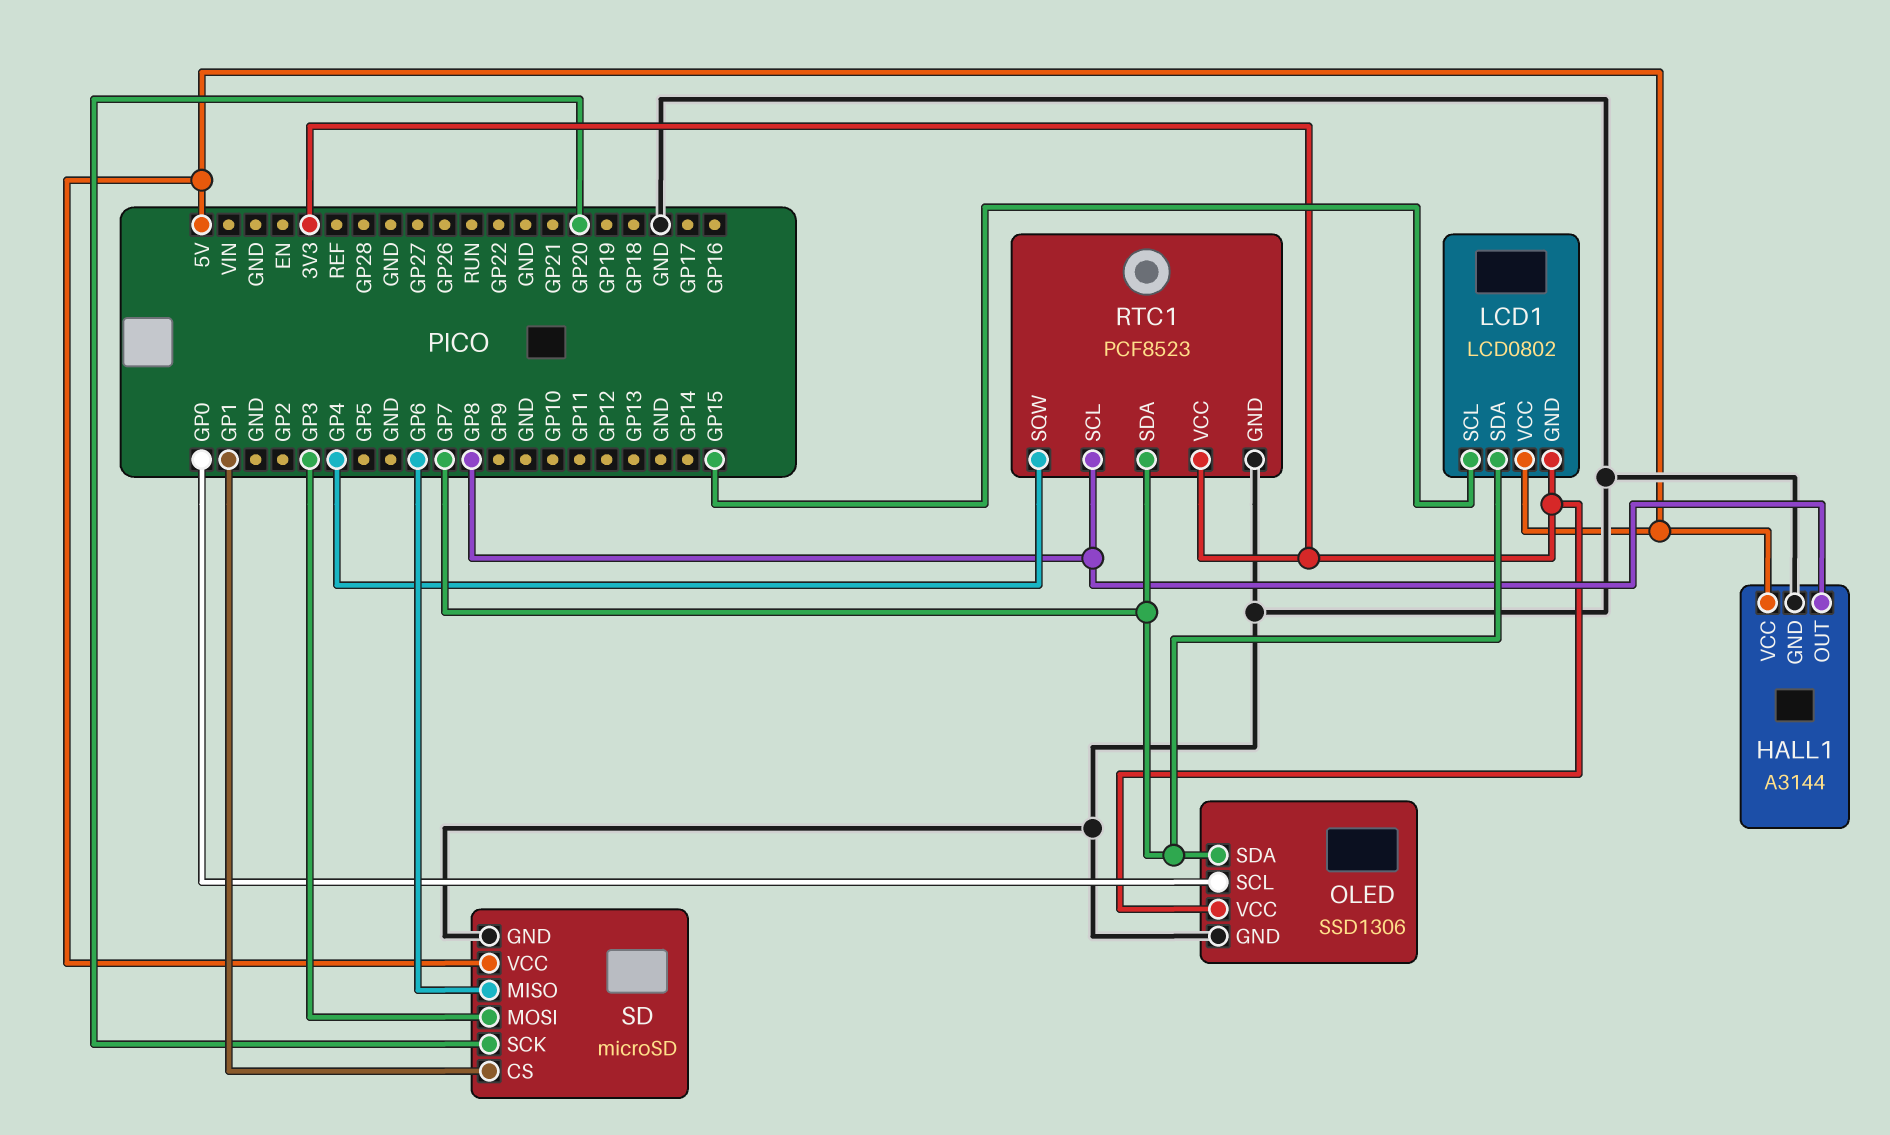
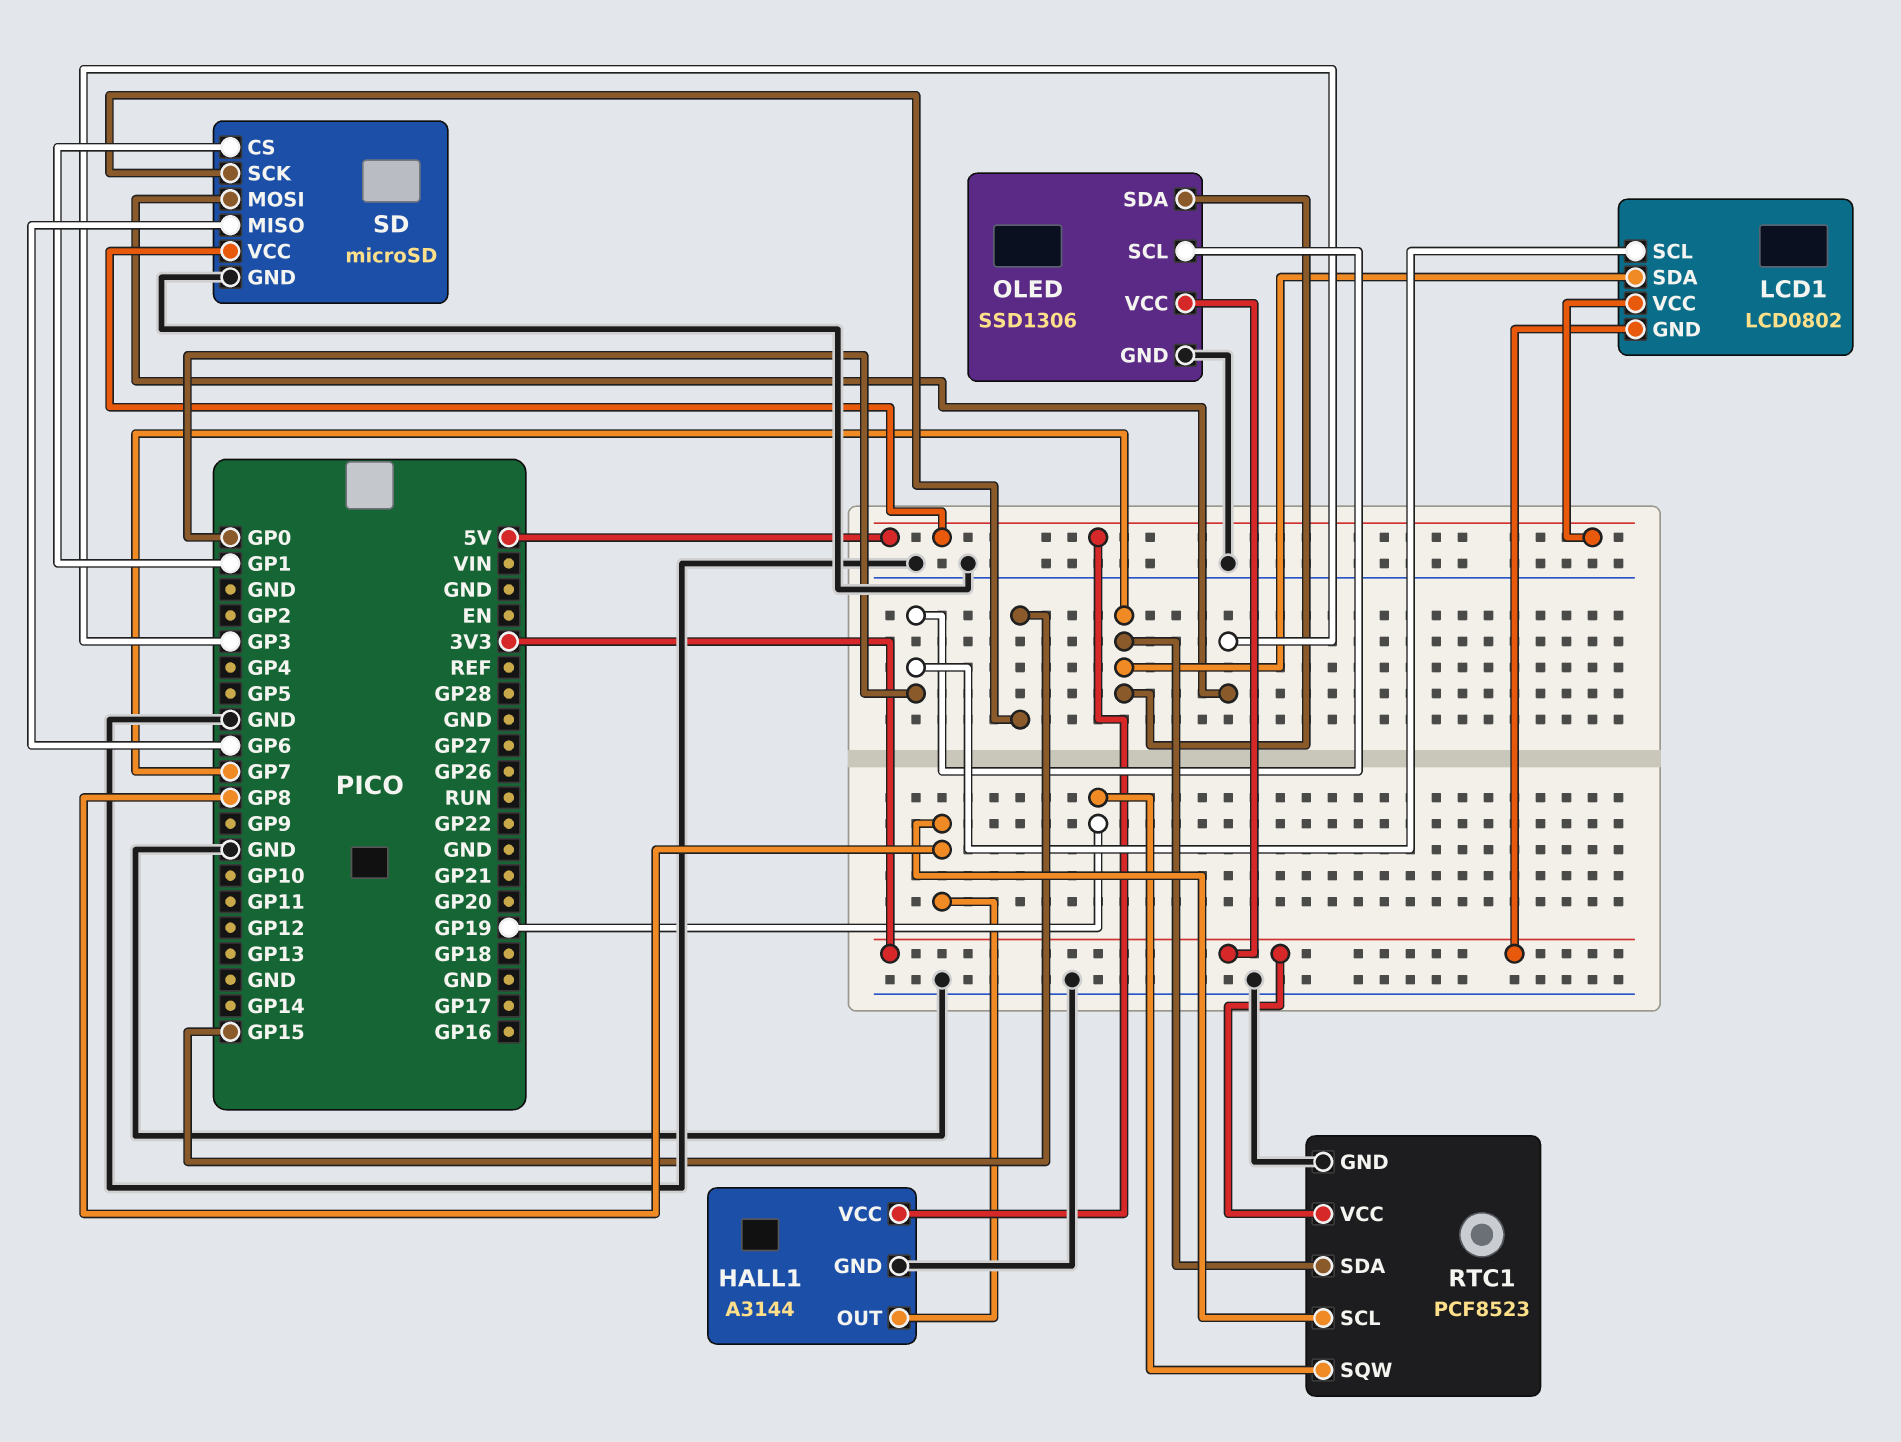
LCD1 pin SCL: GP15 -> GP0
RTC1 pin SQW: GP4 -> GP19
SD pin SCK: GP20 -> GP15

